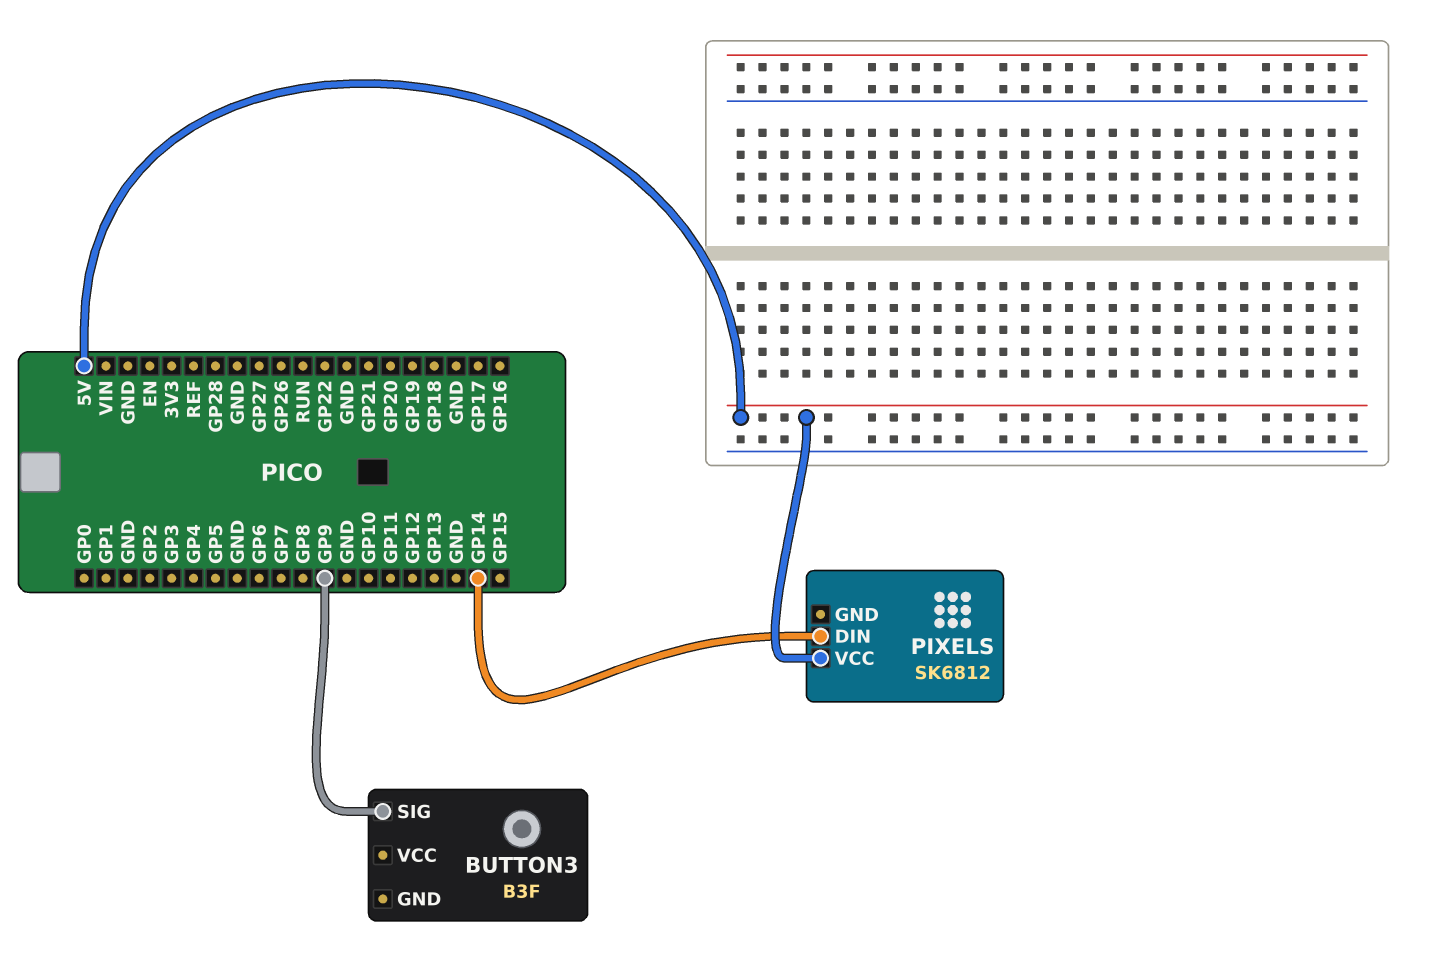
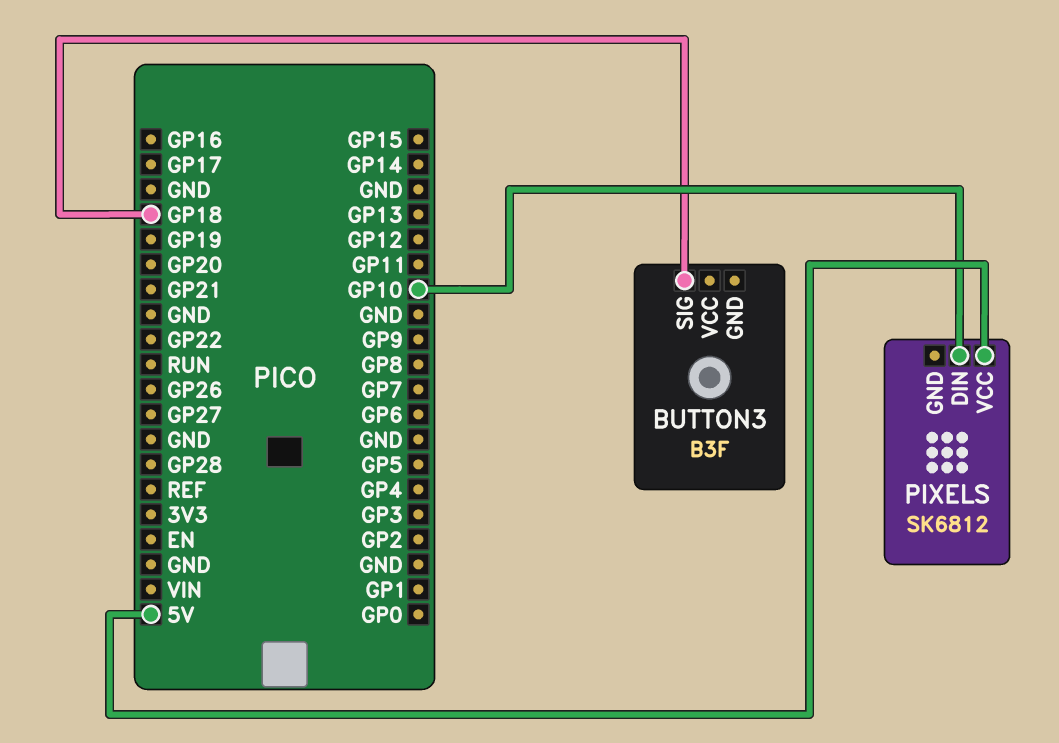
BUTTON3 pin SIG: GP9 -> GP18
PIXELS pin DIN: GP14 -> GP10

